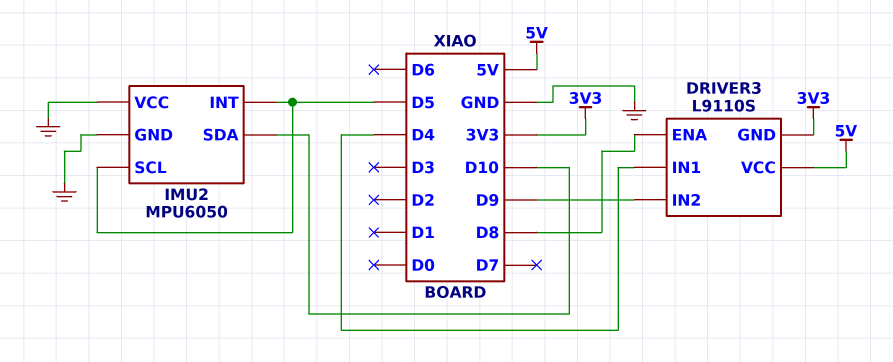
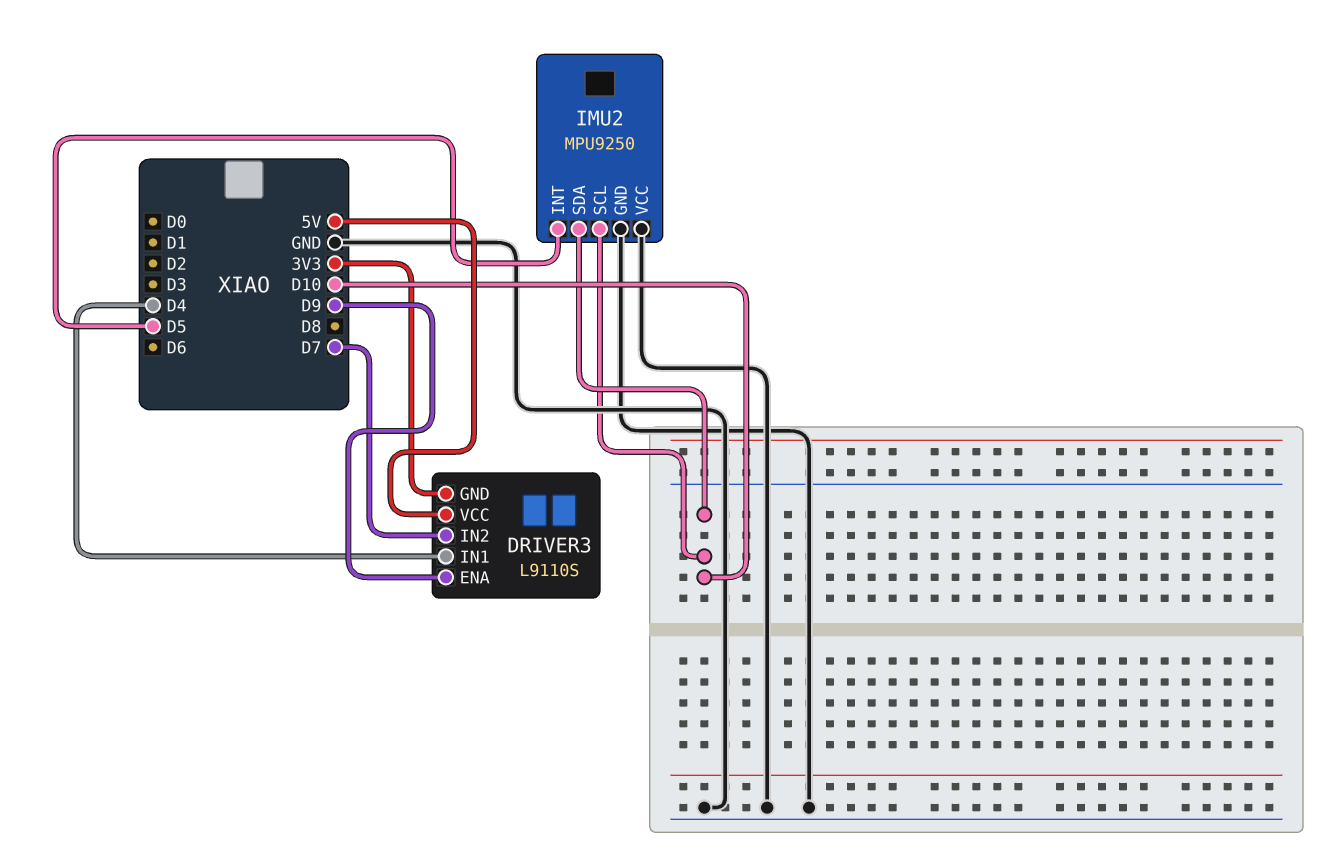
DRIVER3 pin ENA: D8 -> D9
DRIVER3 pin IN2: D9 -> D7
IMU2: MPU6050 -> MPU9250
IMU2 pin SCL: D5 -> D10

